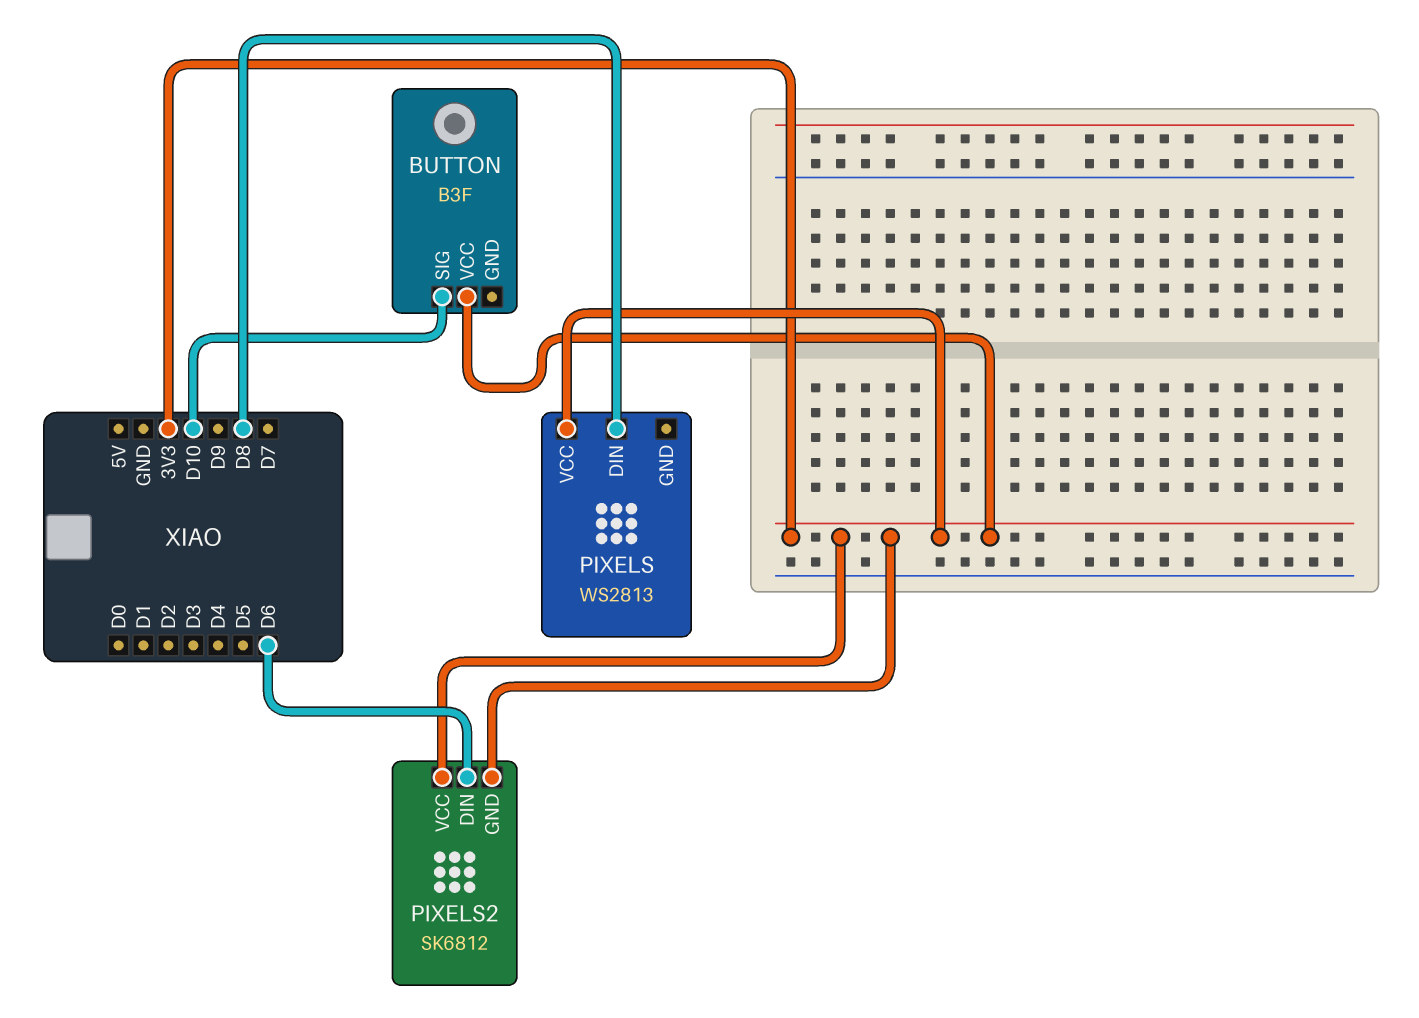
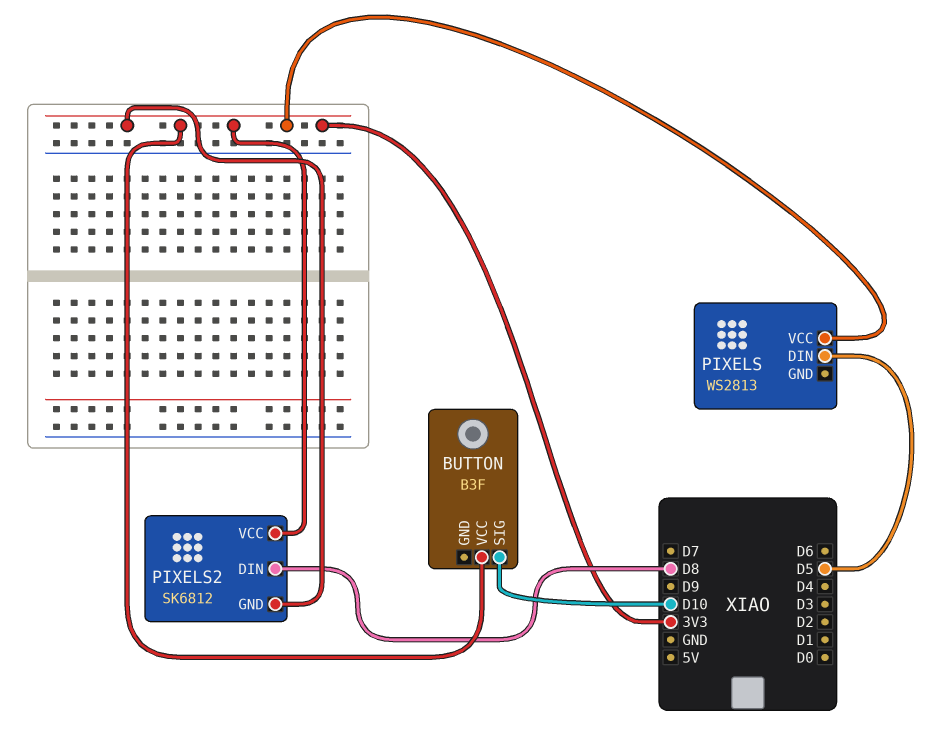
PIXELS pin DIN: D8 -> D5
PIXELS2 pin DIN: D6 -> D8

